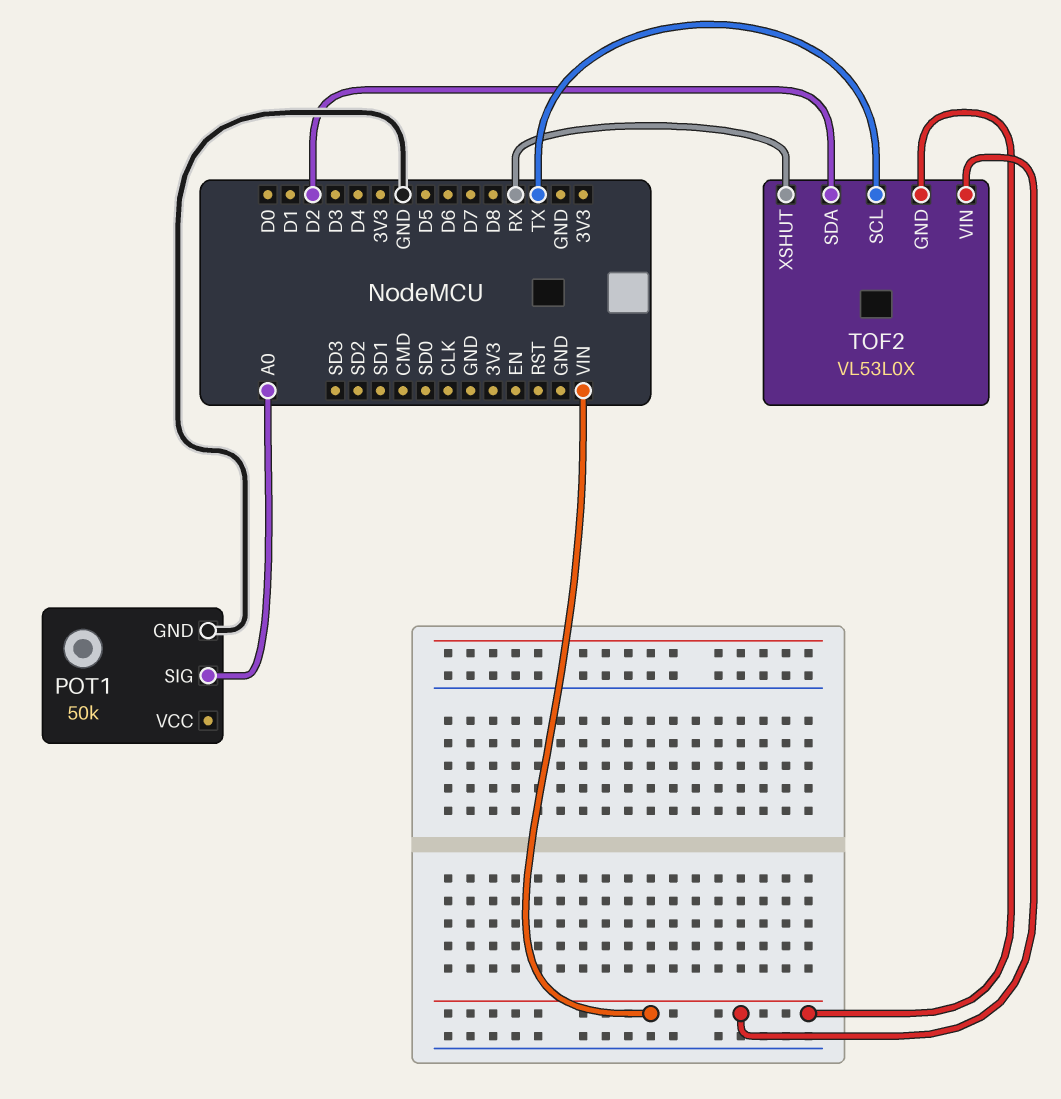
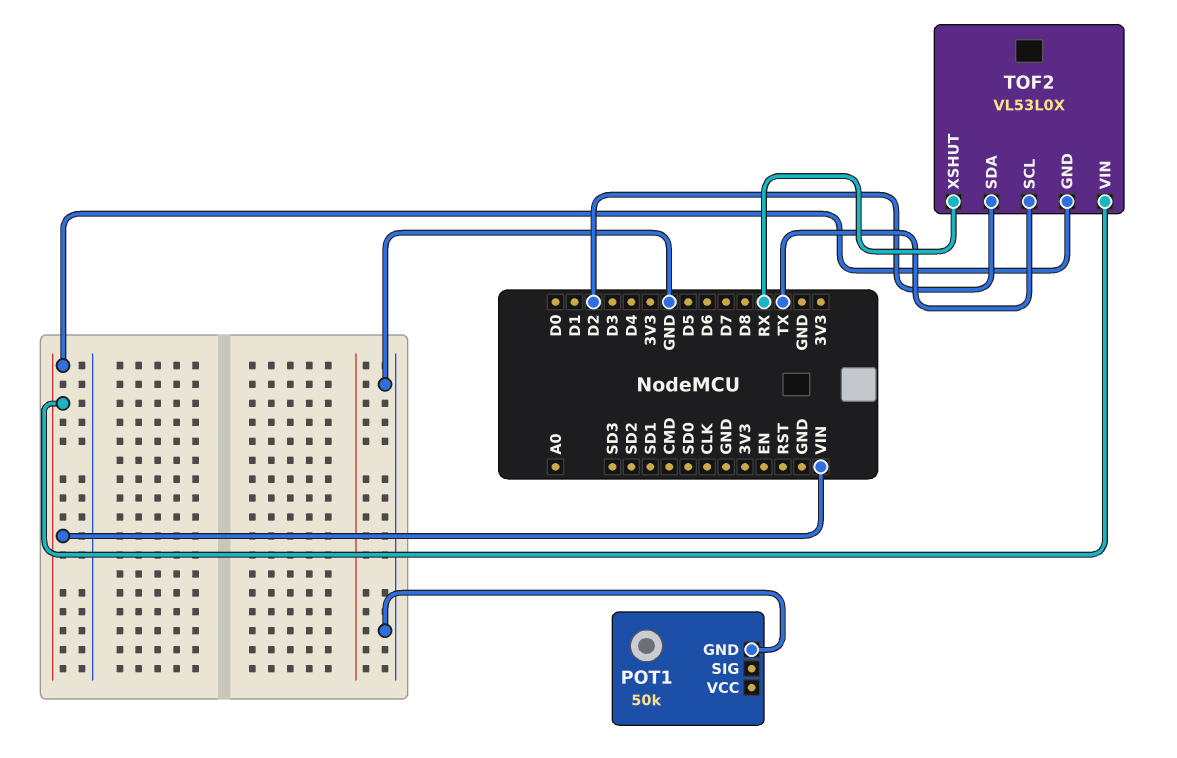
POT1 pin SIG: A0 -> none

